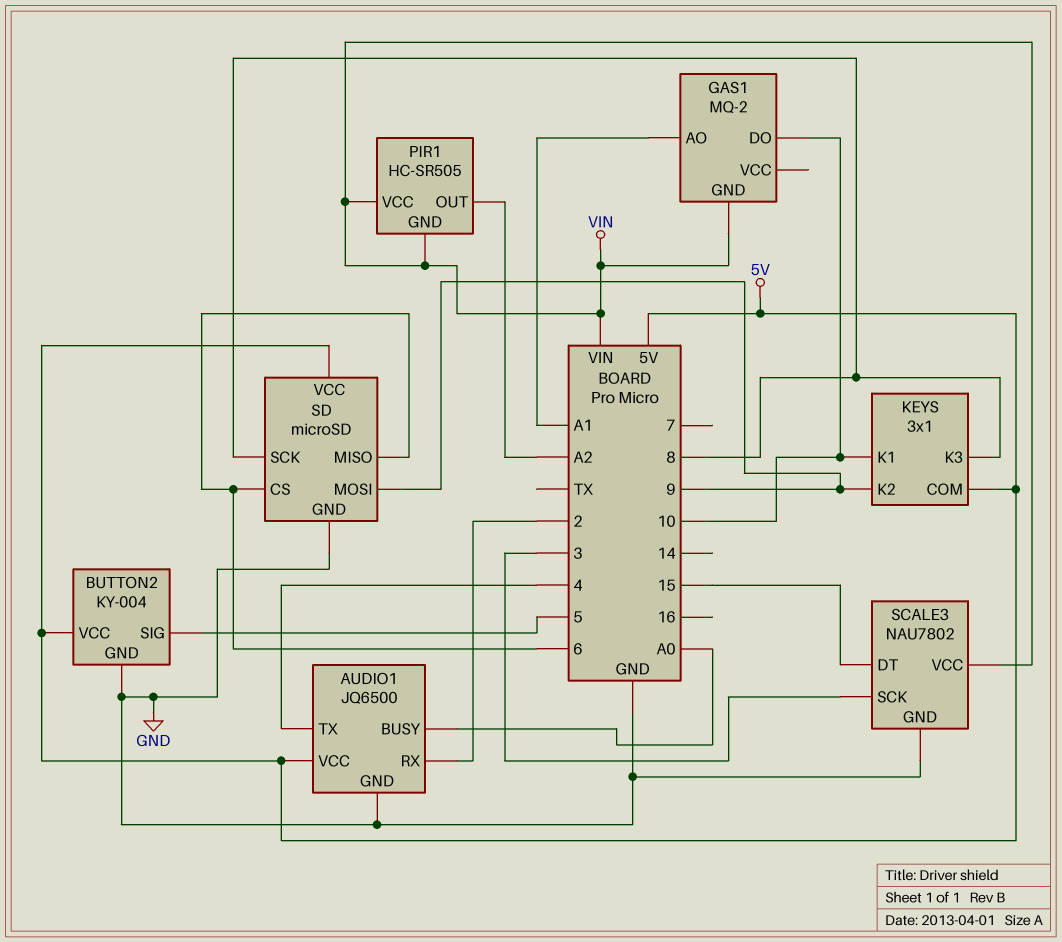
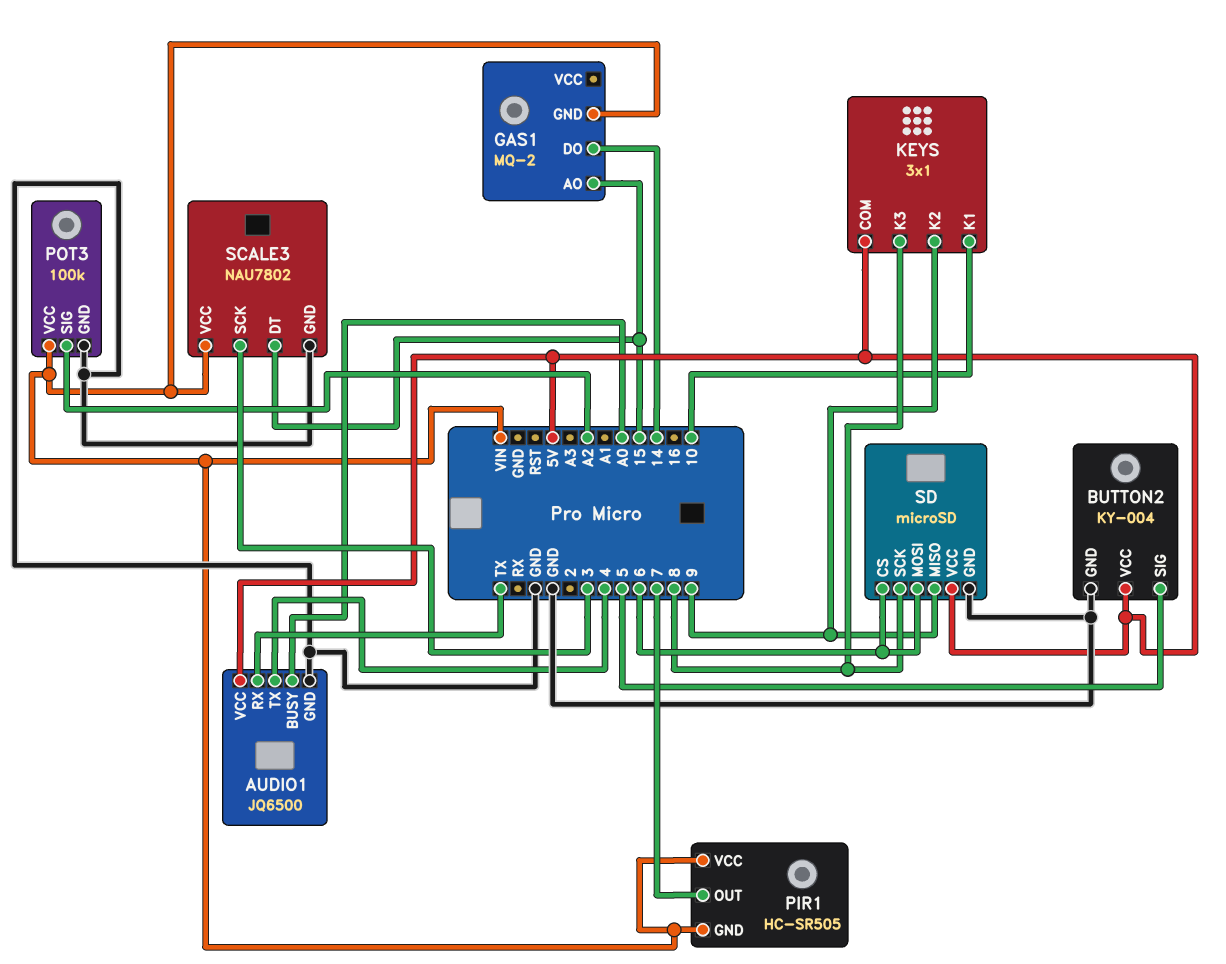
AUDIO1 pin RX: 2 -> TX
GAS1 pin AO: A1 -> 15
GAS1 pin DO: 10 -> 14
PIR1 pin OUT: A2 -> 7
POT3: none -> 100k
POT3 pin GND: none -> GND
POT3 pin SIG: none -> A2
POT3 pin VCC: none -> VIN
SD pin MISO: 6 -> 9
SD pin MOSI: 9 -> 6

